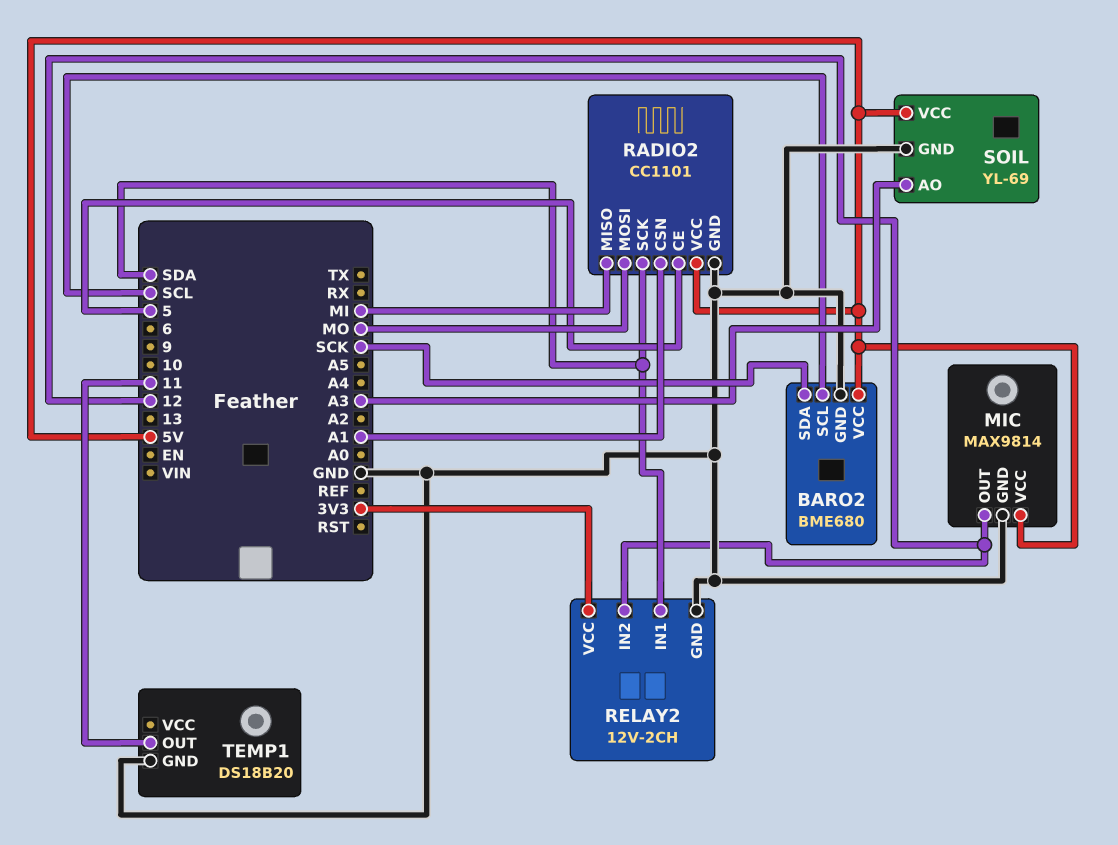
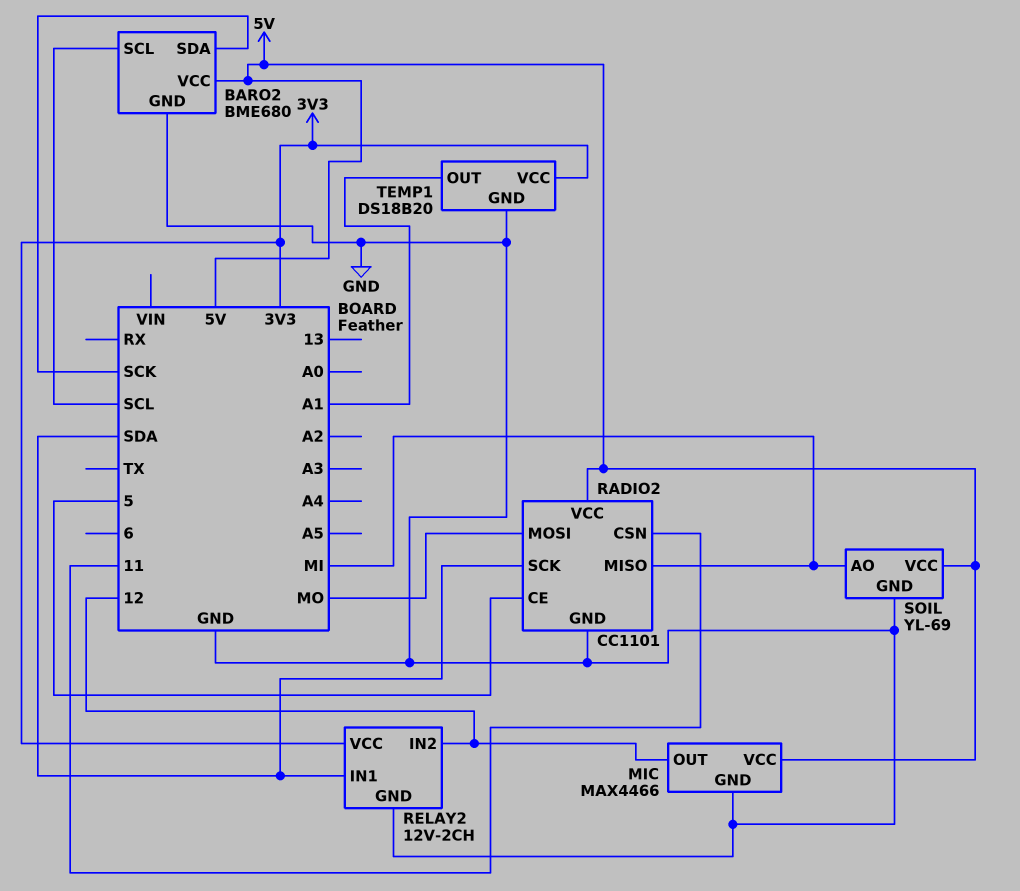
MIC: MAX9814 -> MAX4466
RADIO2 pin CSN: A1 -> 11
SOIL pin AO: A3 -> MI
TEMP1 pin OUT: 11 -> A1
TEMP1 pin VCC: none -> 3V3

